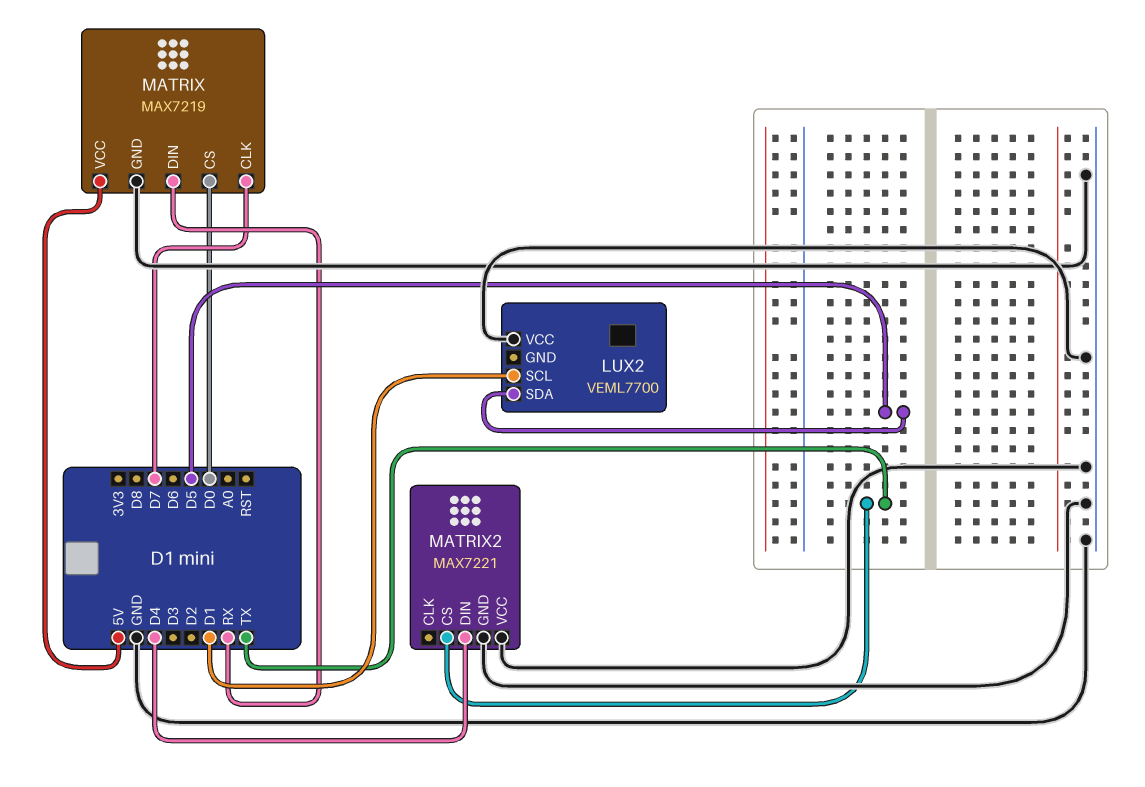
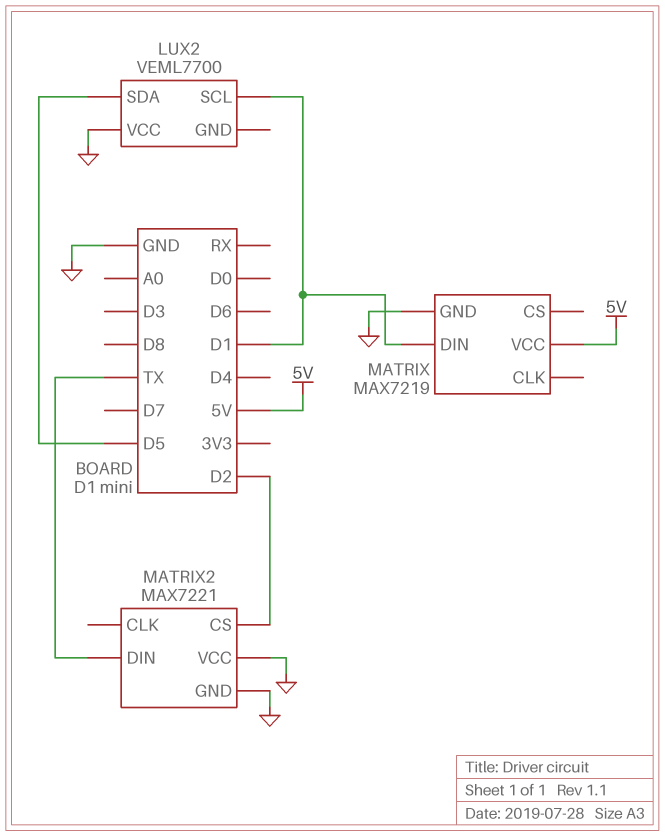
MATRIX pin CLK: D7 -> none
MATRIX pin CS: D0 -> none
MATRIX pin DIN: RX -> D1
MATRIX2 pin CS: TX -> D2
MATRIX2 pin DIN: D4 -> TX

